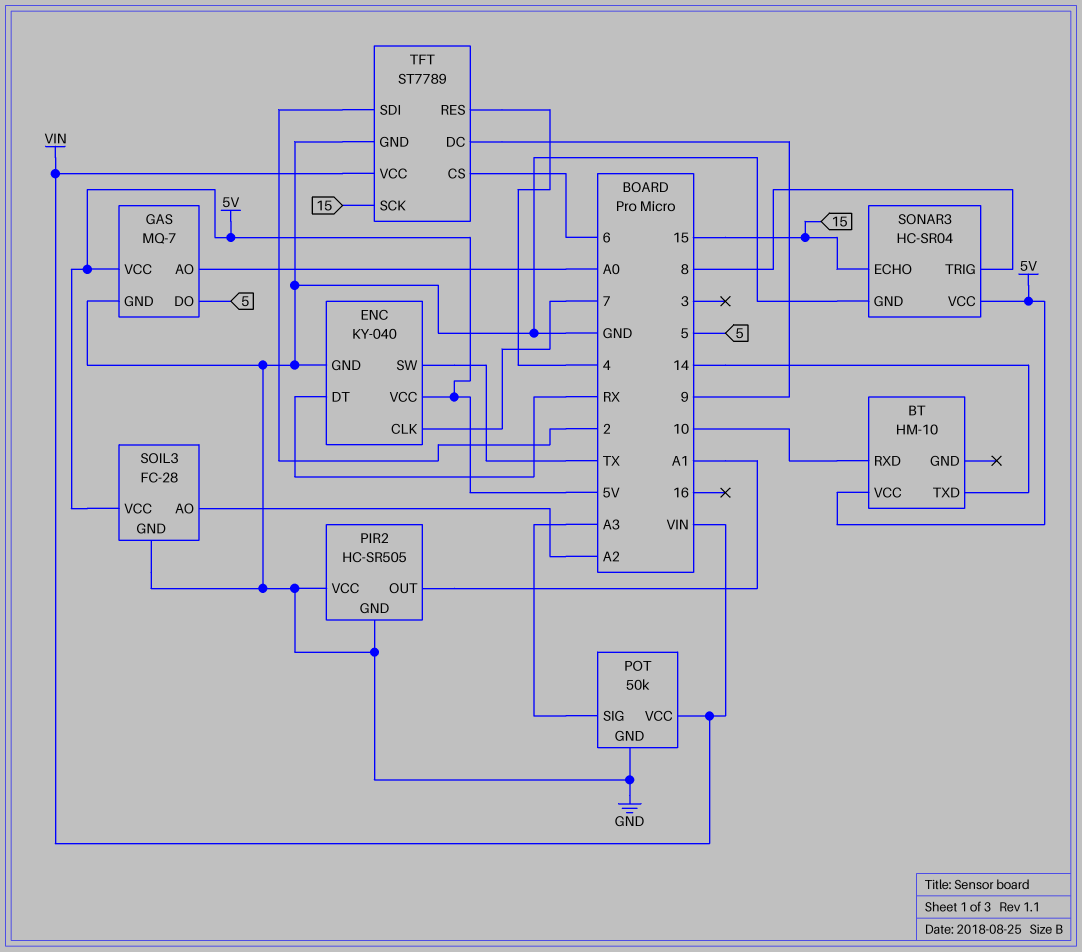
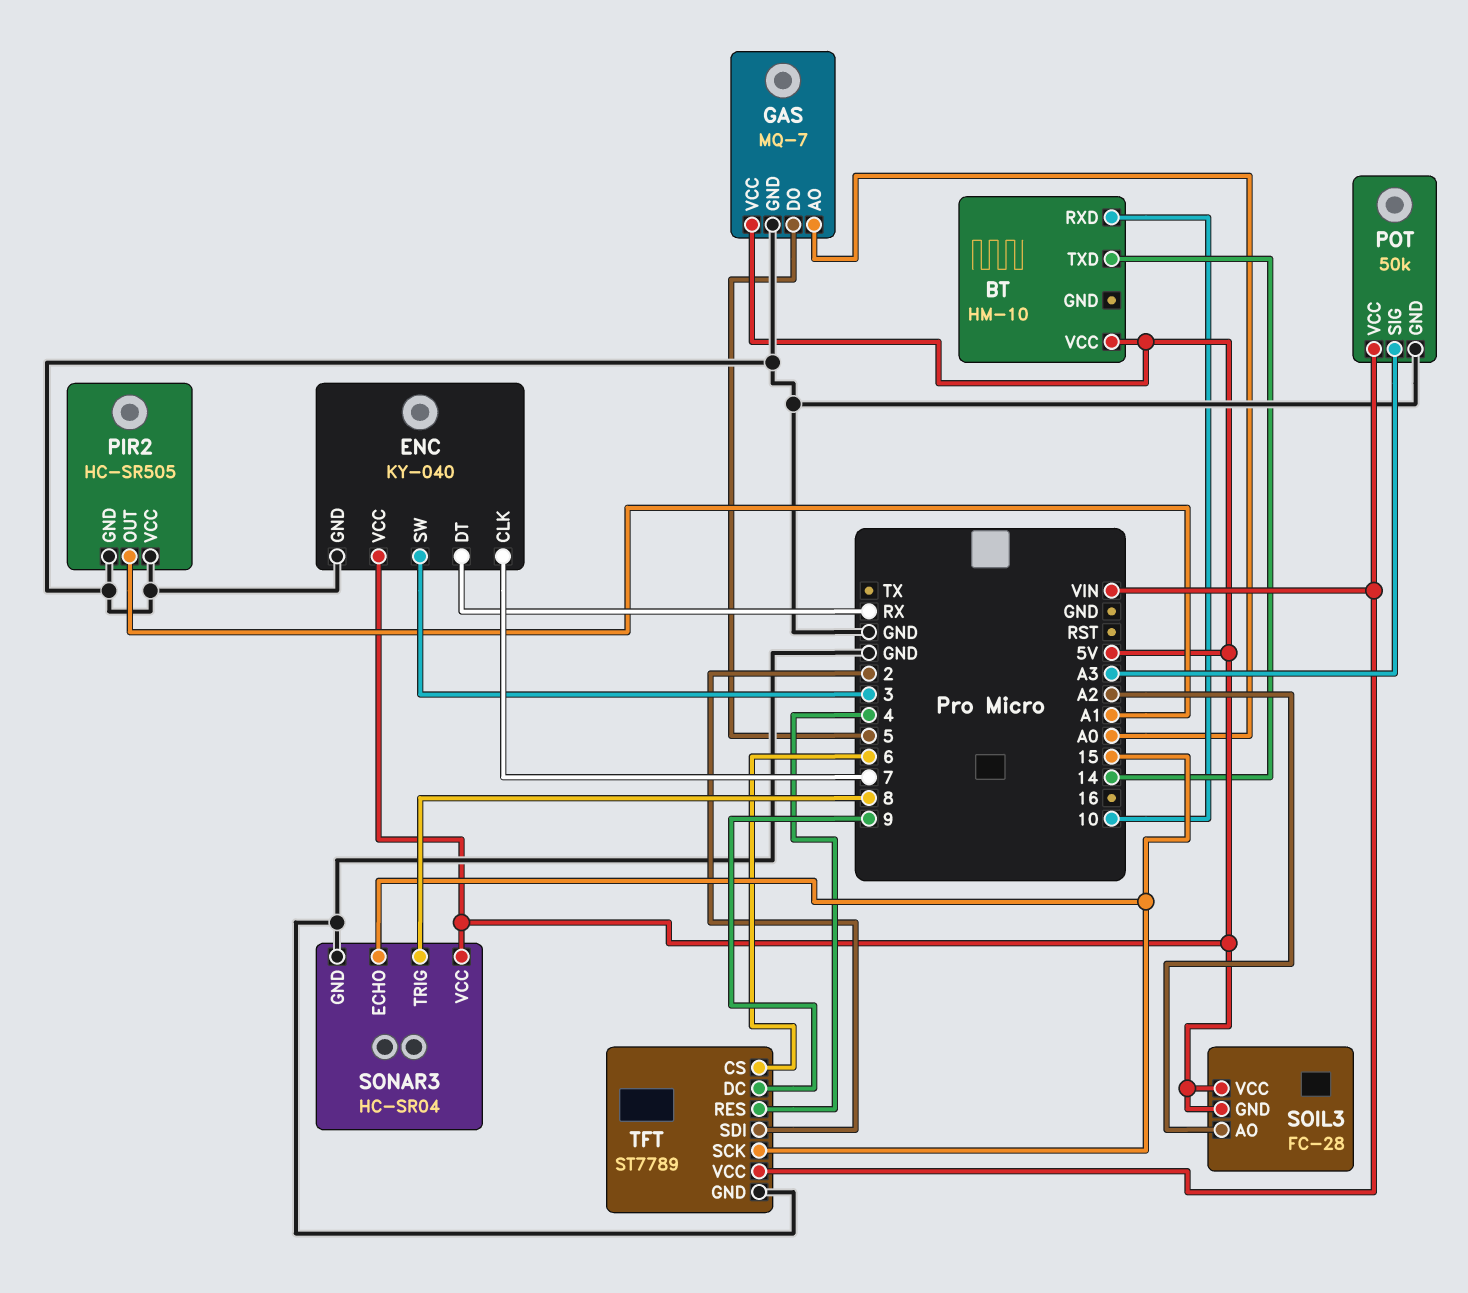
ENC pin SW: TX -> 3
SOIL3 pin GND: GND -> 5V

